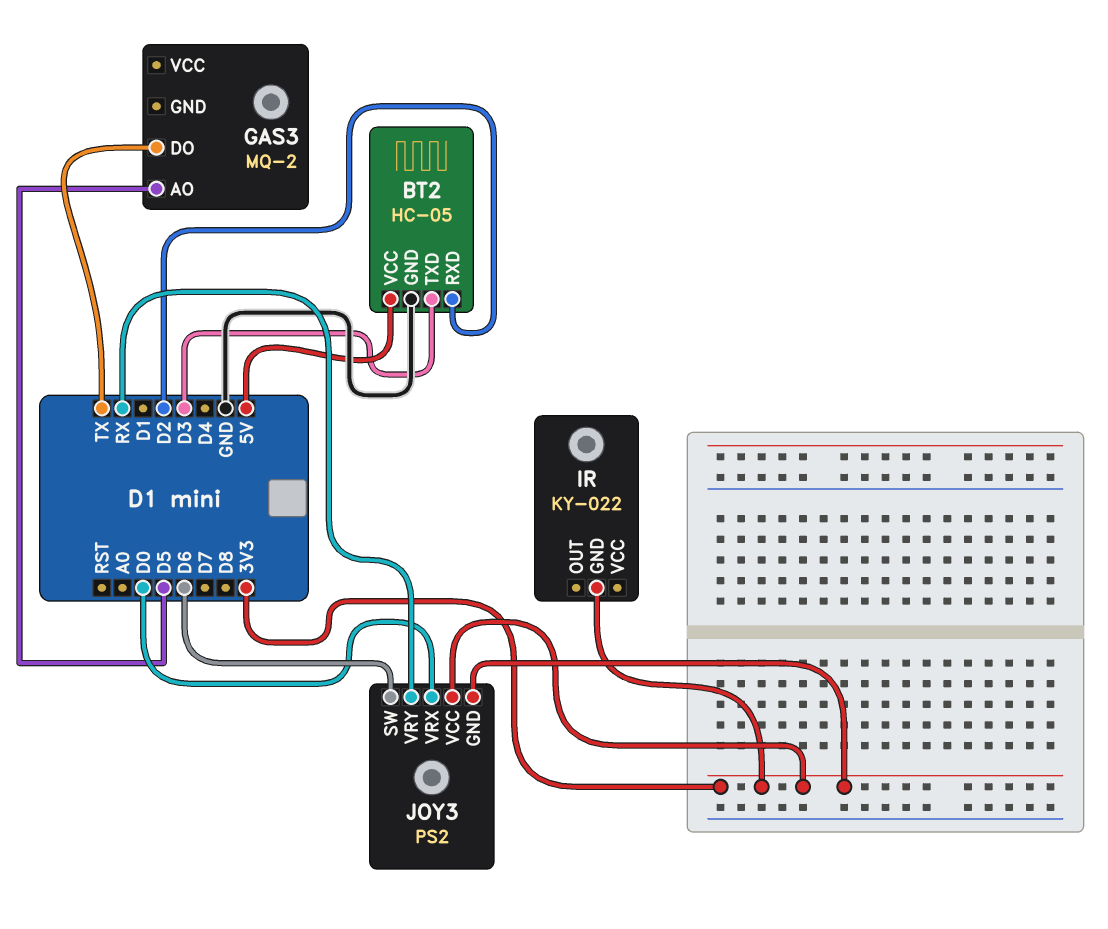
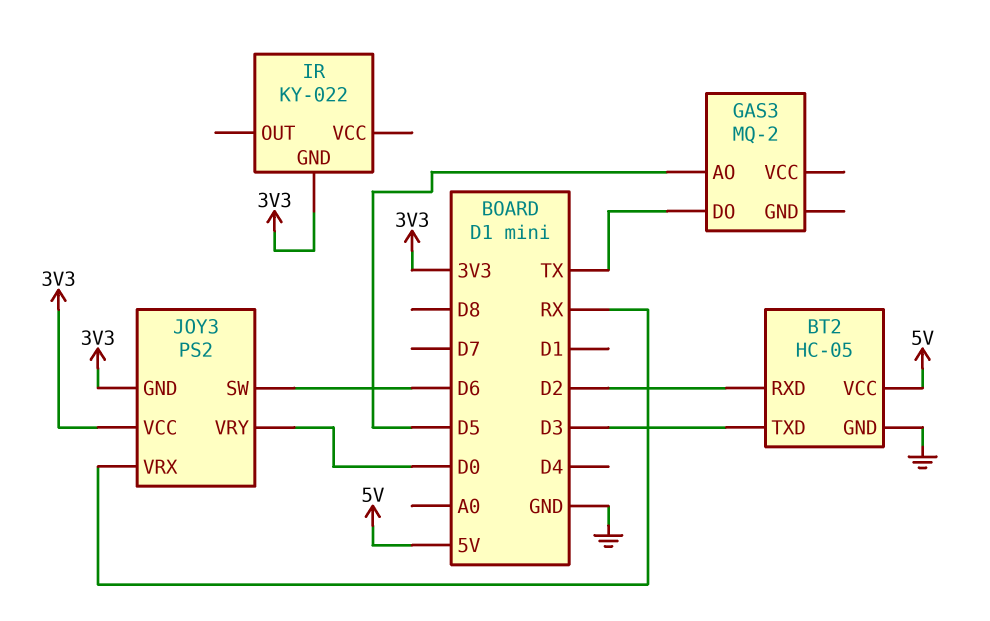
JOY3 pin VRX: D0 -> RX
JOY3 pin VRY: RX -> D0

